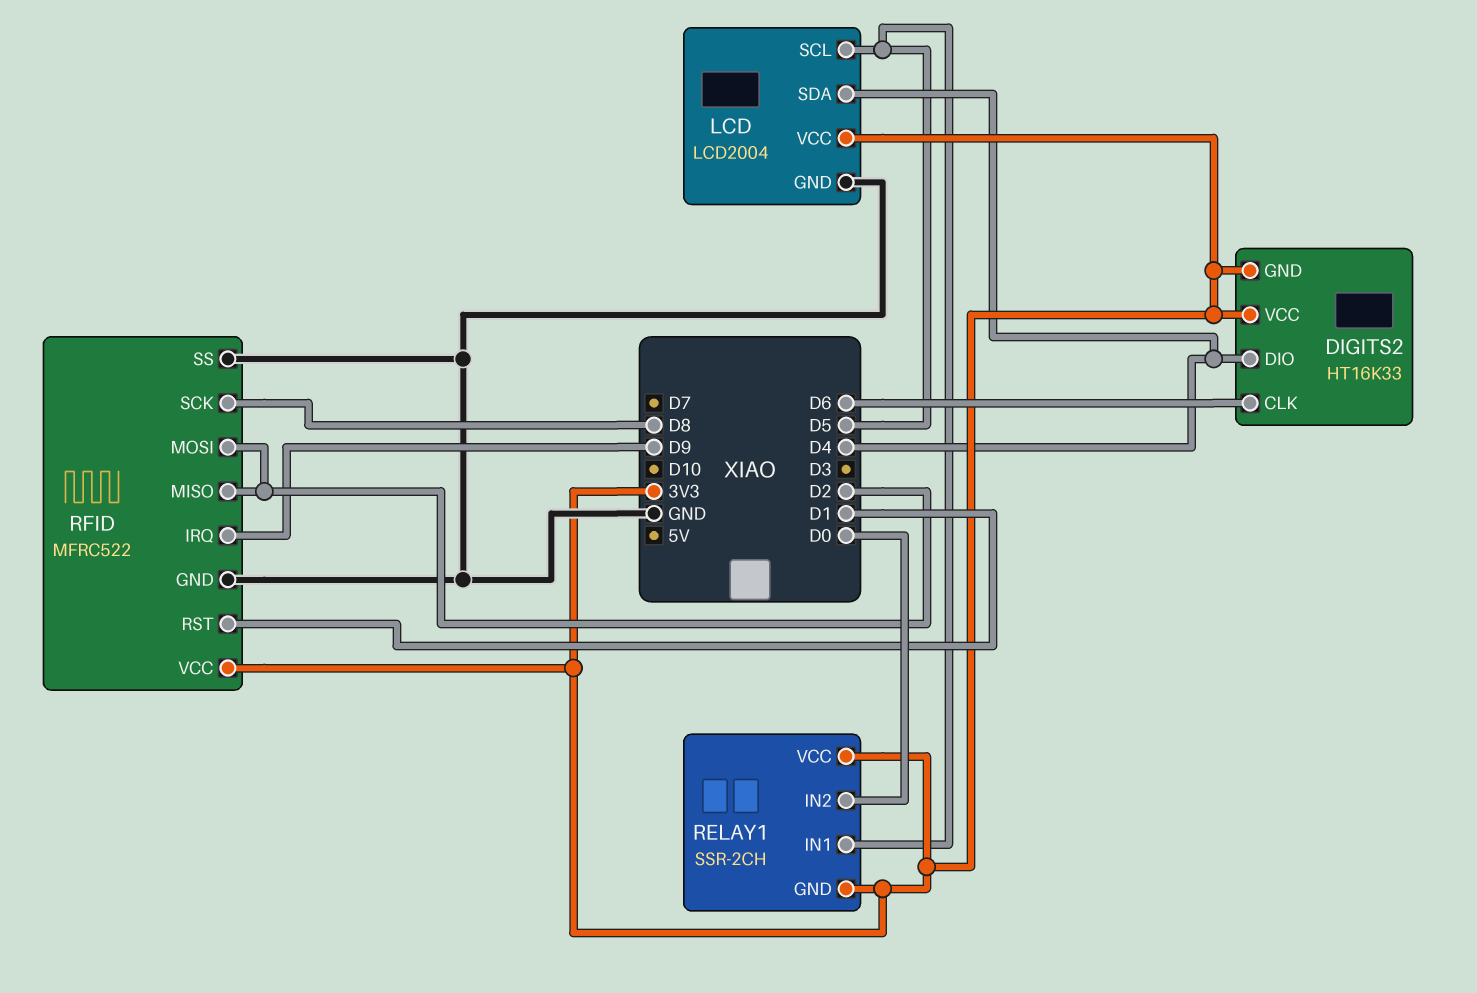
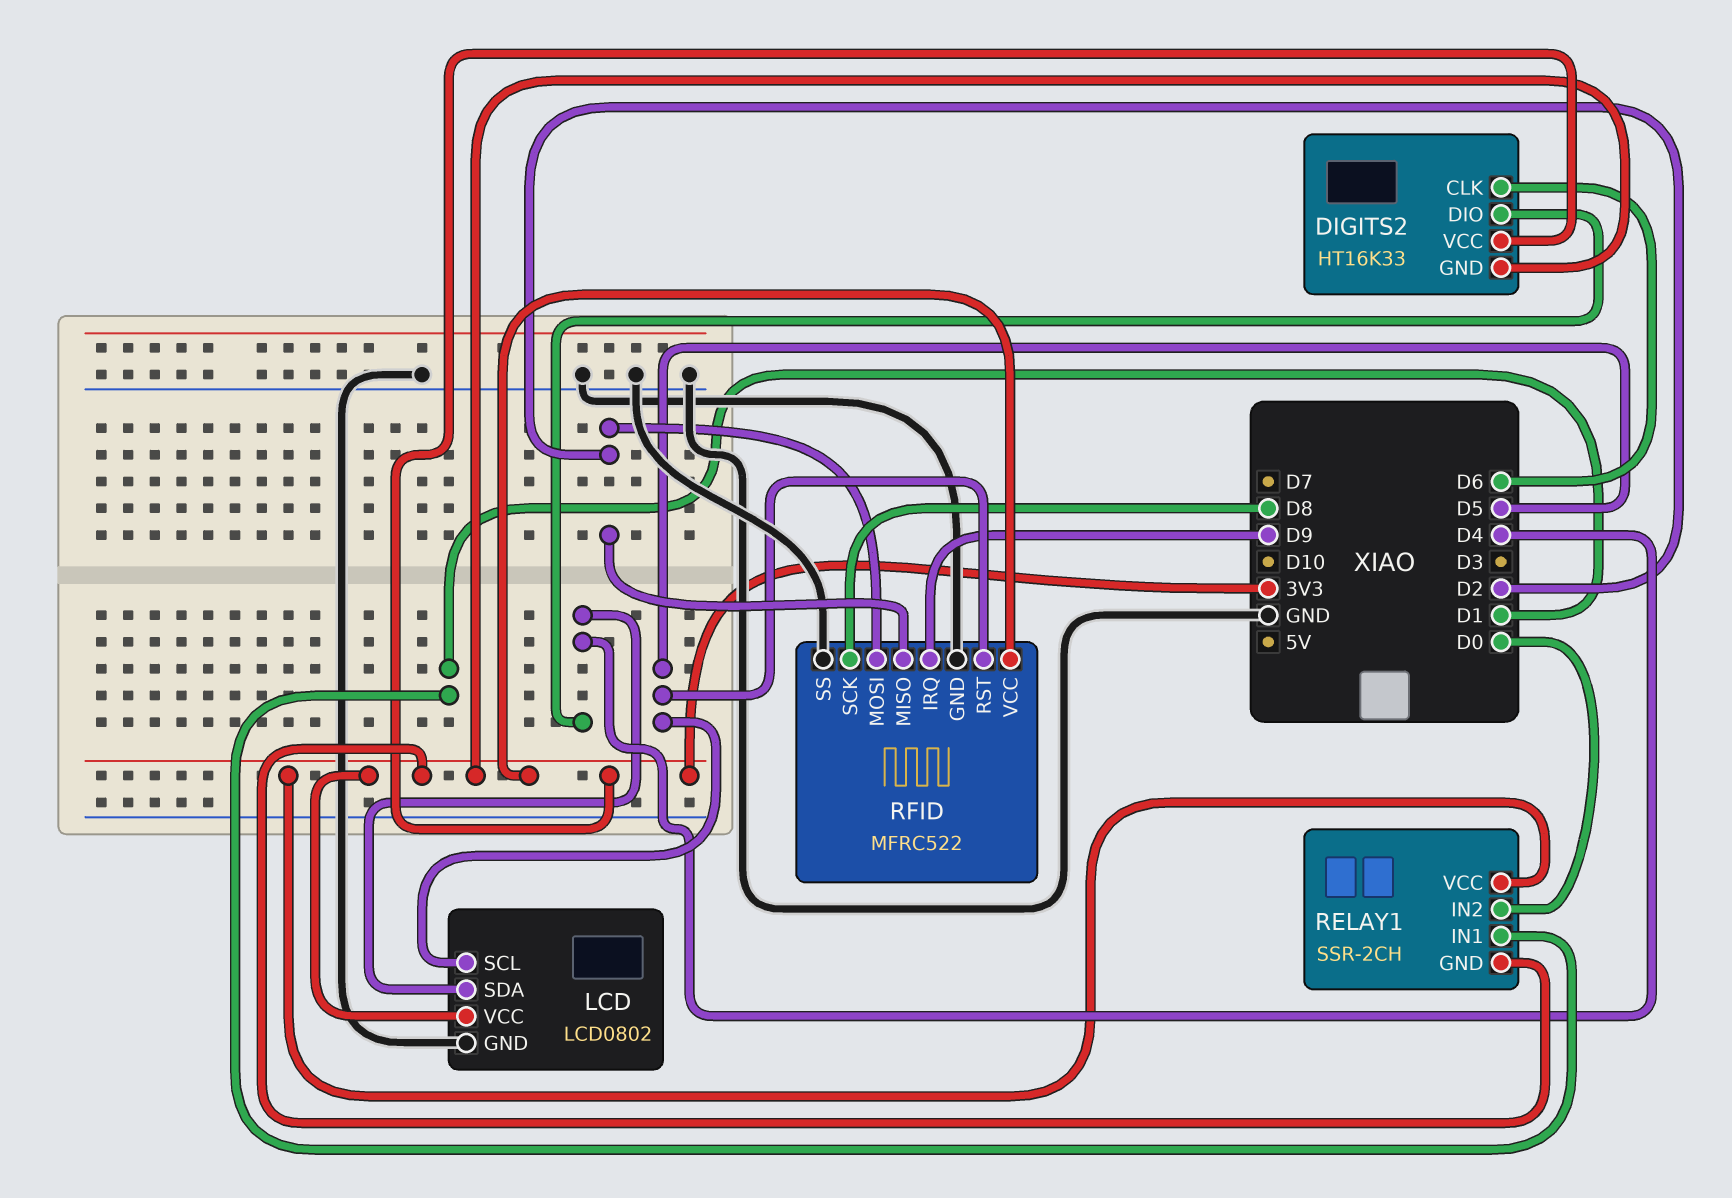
LCD: LCD2004 -> LCD0802
RELAY1 pin IN1: D5 -> D1
RFID pin RST: D1 -> D5

